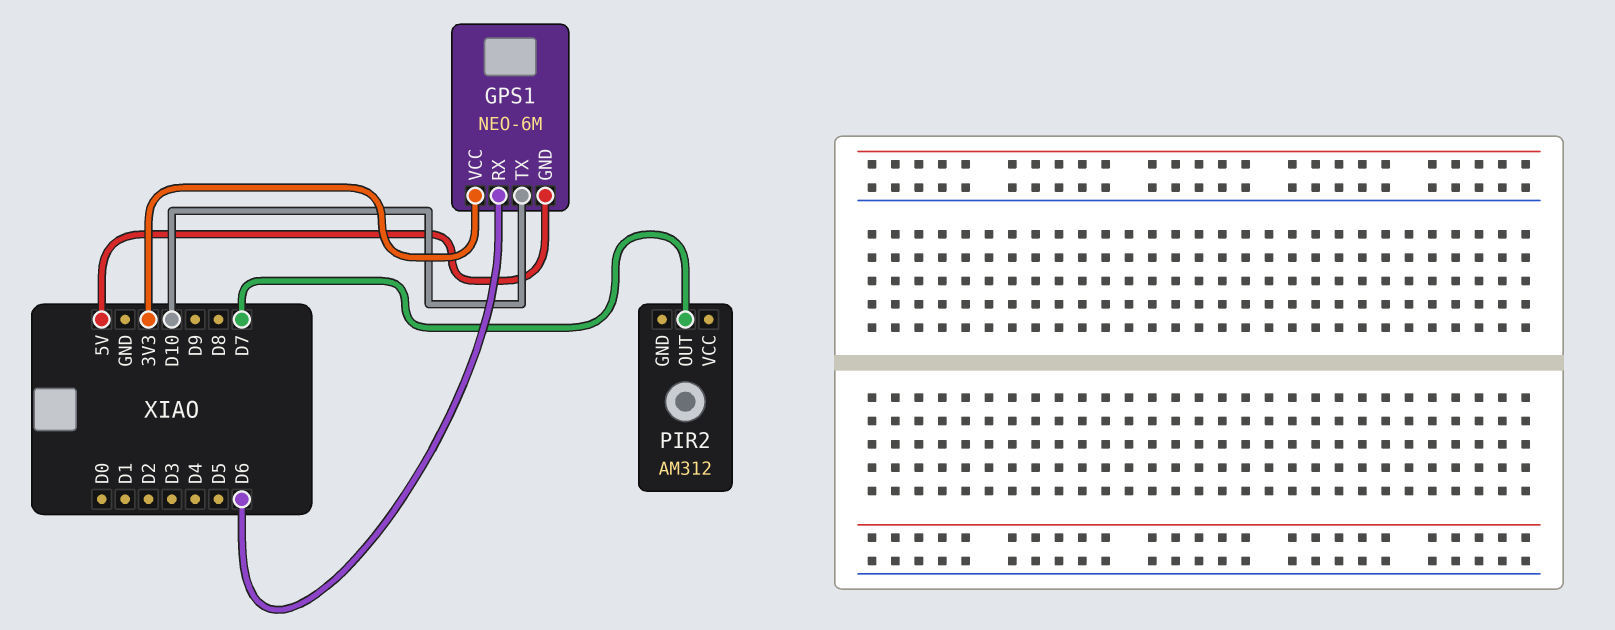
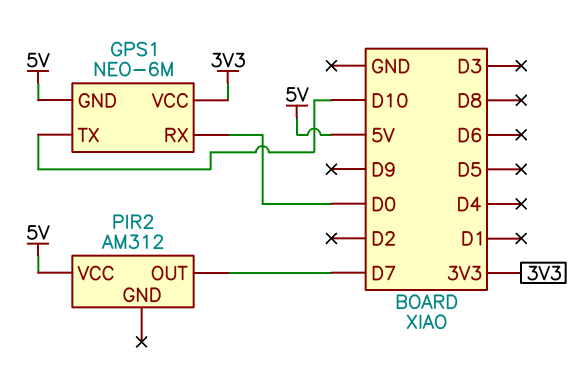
GPS1 pin RX: D6 -> D0
PIR2 pin VCC: none -> 5V

